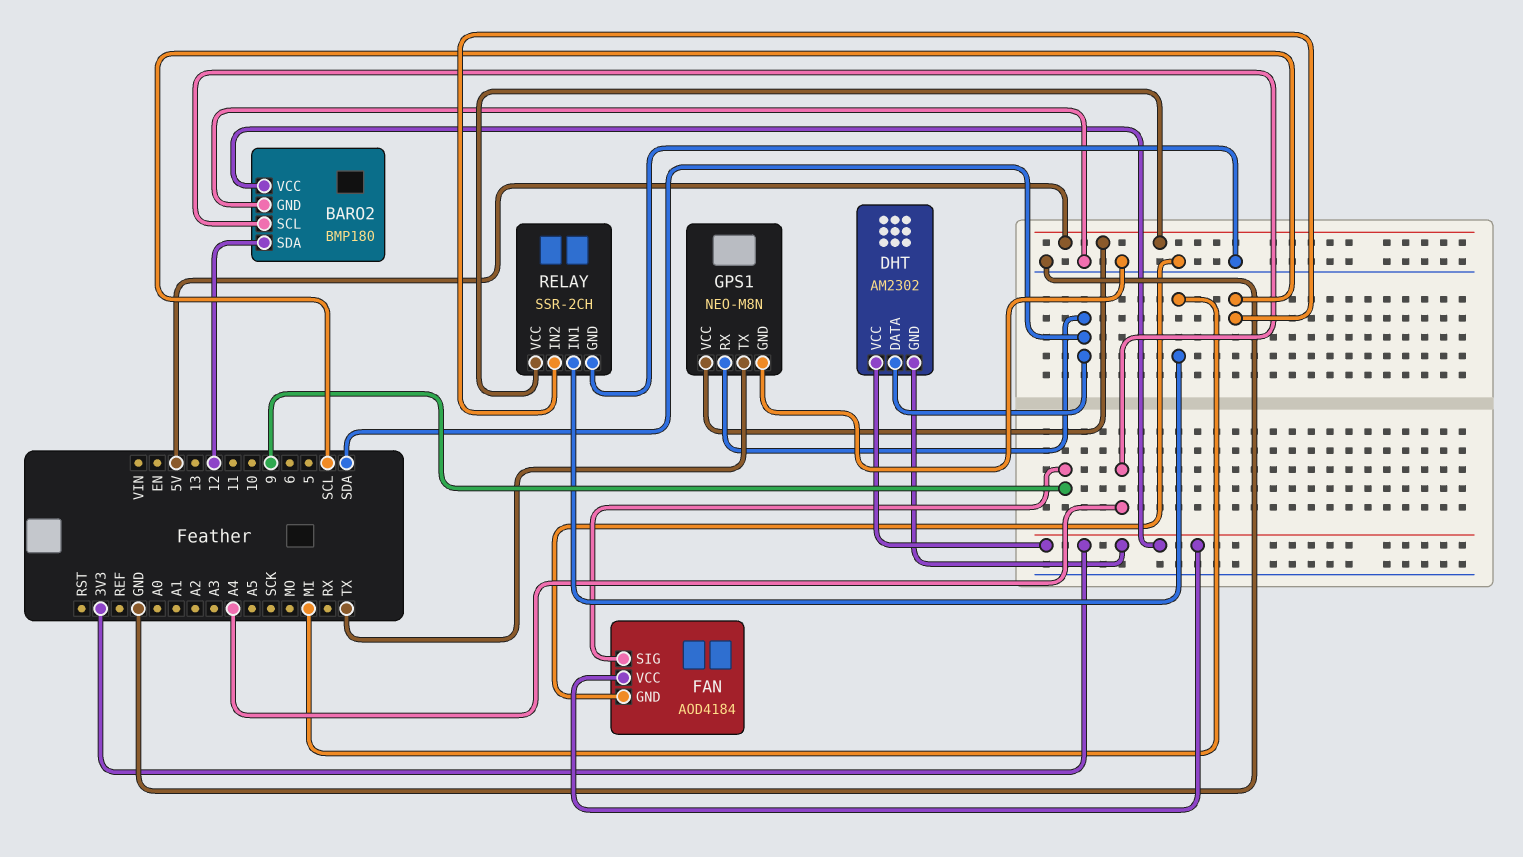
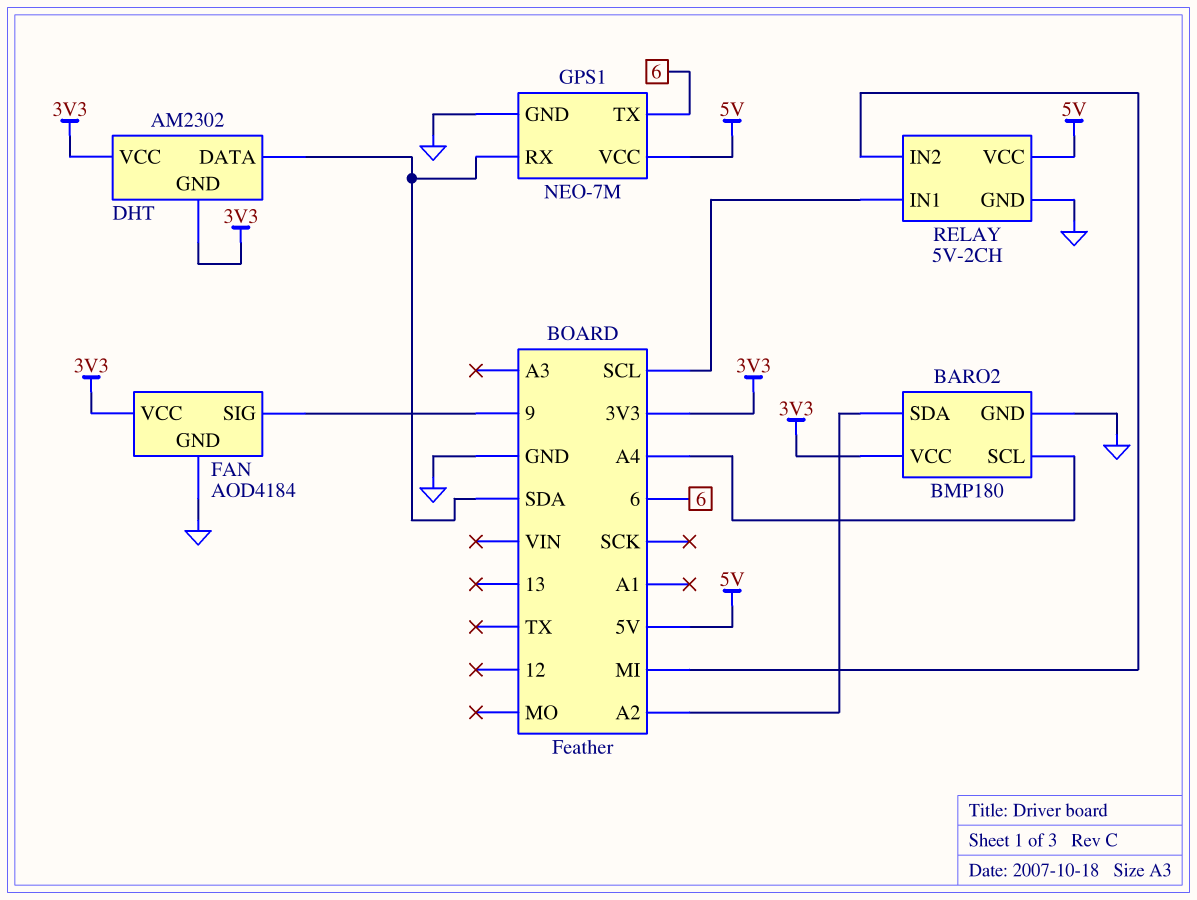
BARO2 pin SDA: 12 -> A2
GPS1: NEO-M8N -> NEO-7M
GPS1 pin TX: TX -> 6
RELAY: SSR-2CH -> 5V-2CH
RELAY pin IN1: MI -> SCL
RELAY pin IN2: SCL -> MI

